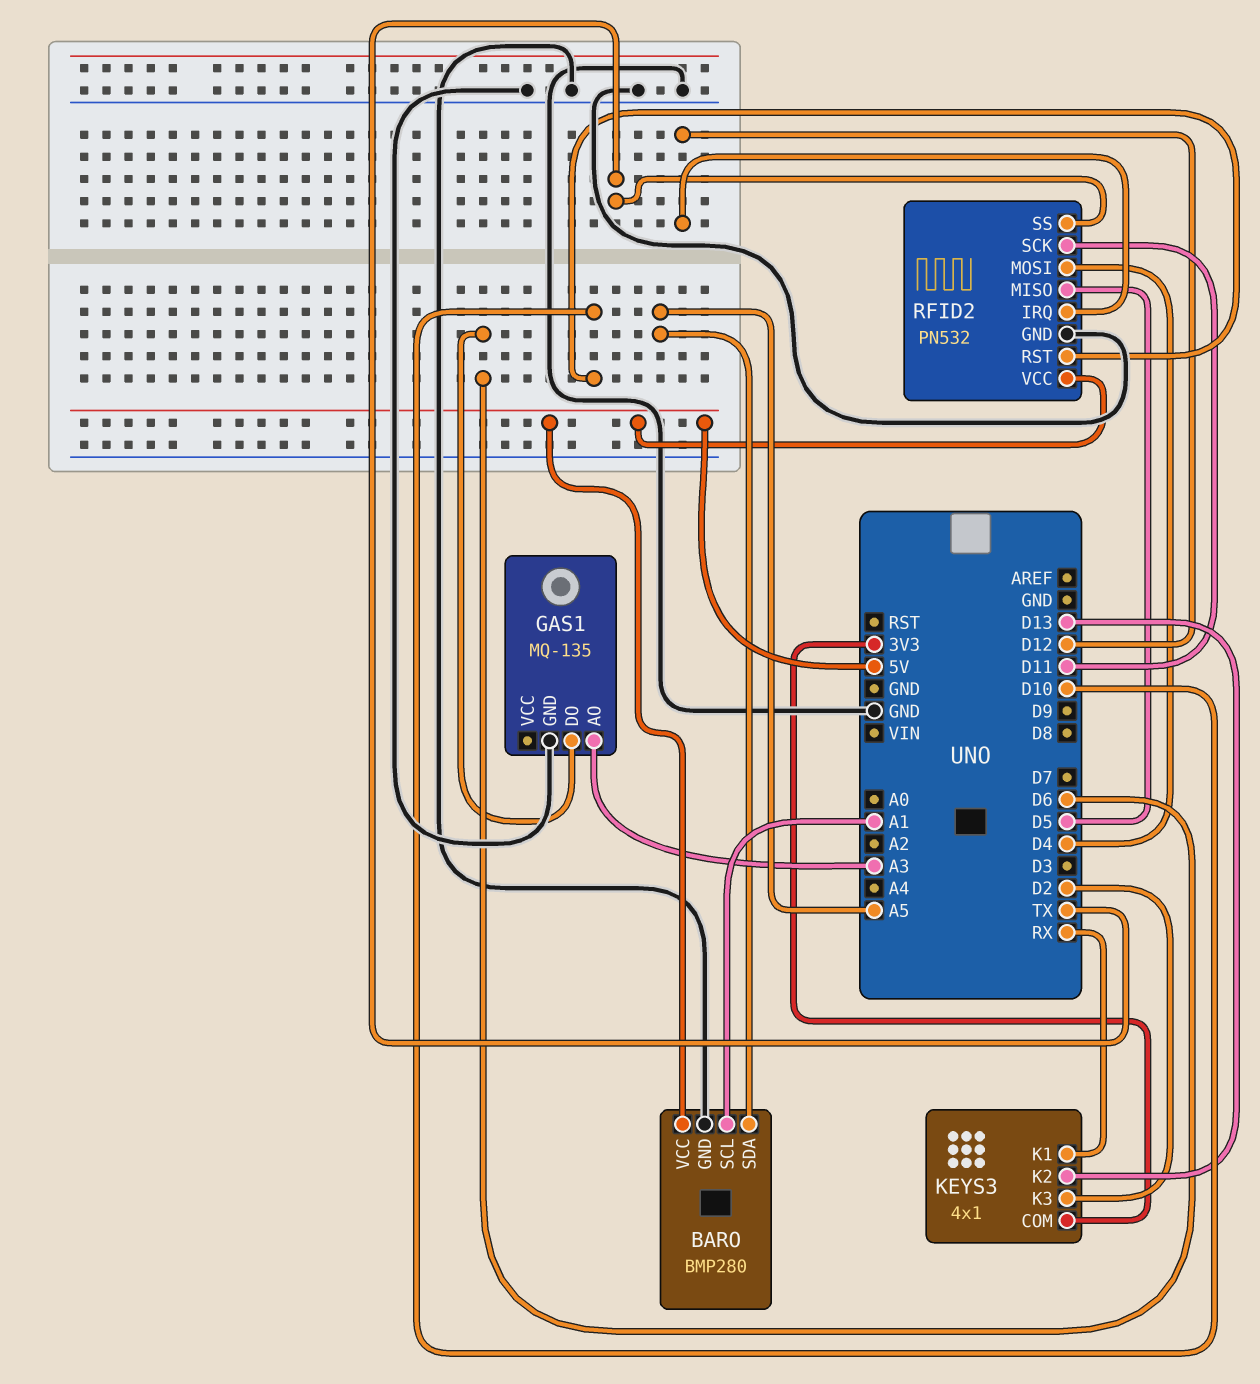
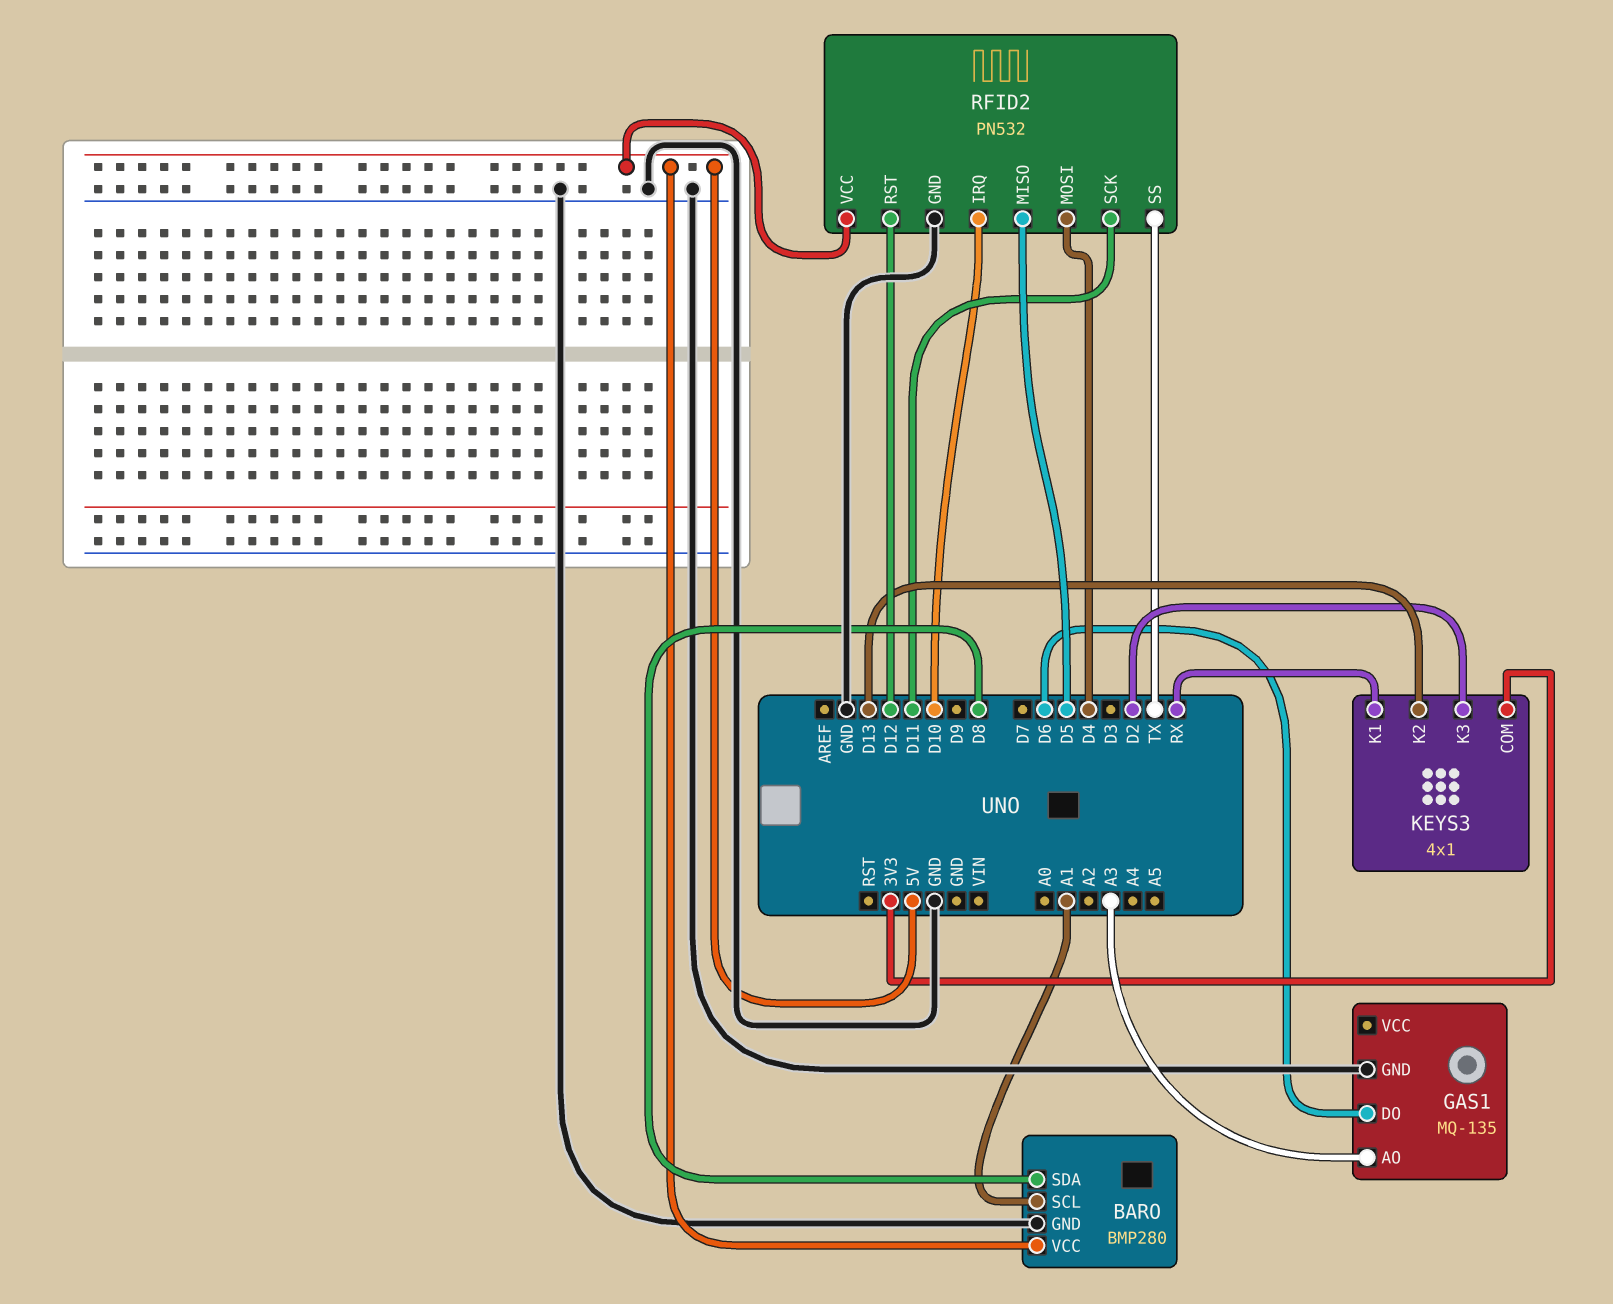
BARO pin SDA: A5 -> D8
RFID2 pin IRQ: D12 -> D10
RFID2 pin RST: D10 -> D12

